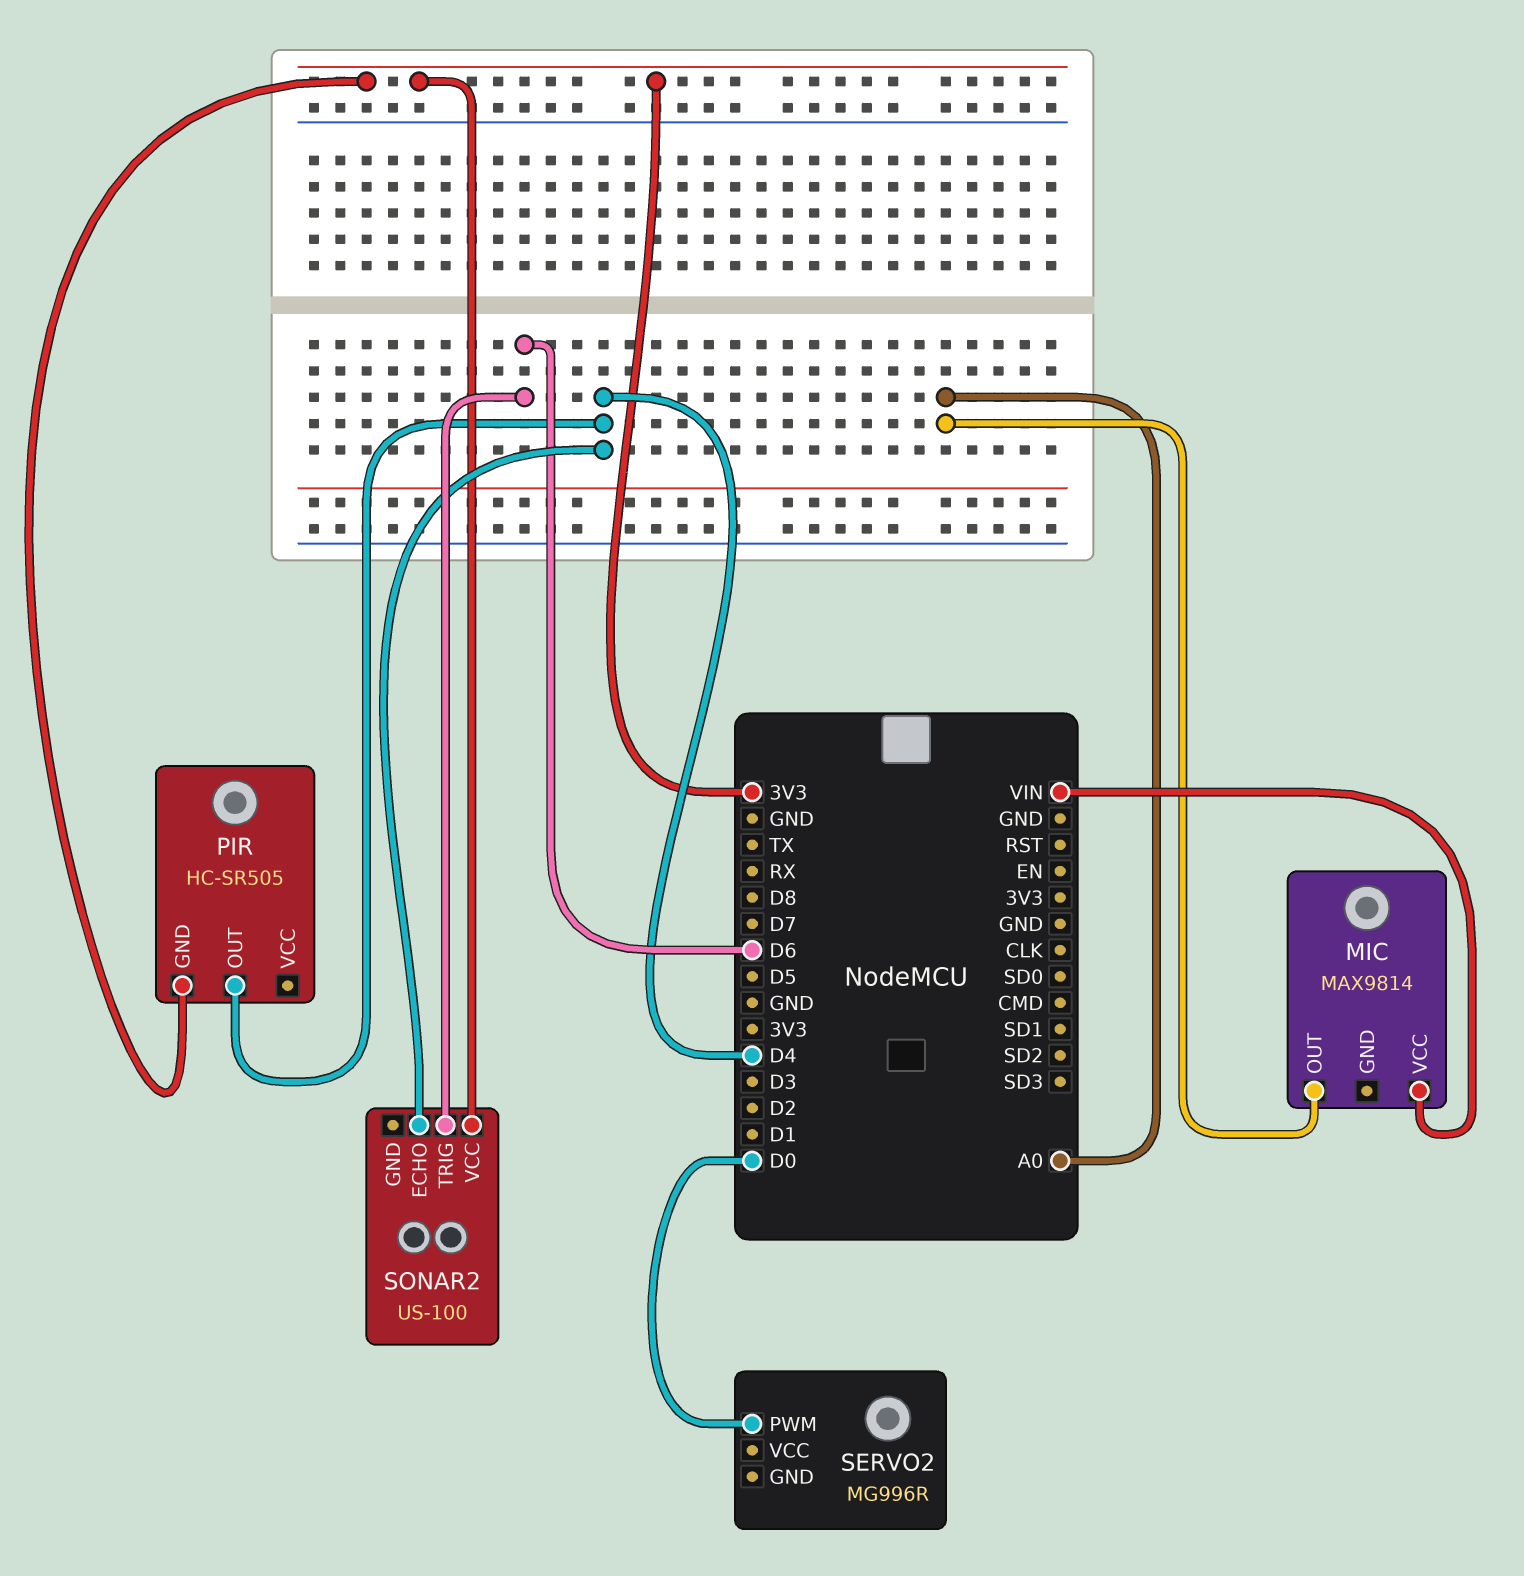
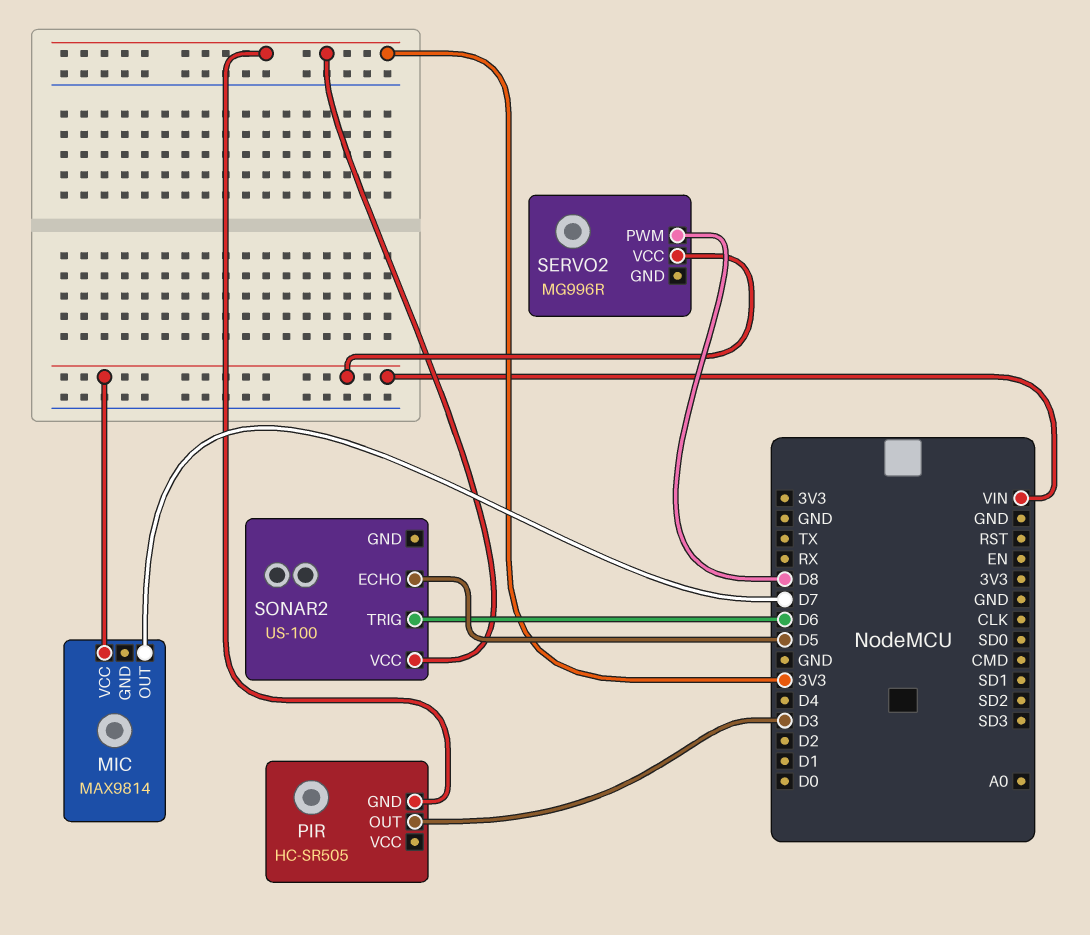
MIC pin OUT: A0 -> D7
PIR pin OUT: D4 -> D3
SERVO2 pin PWM: D0 -> D8
SERVO2 pin VCC: none -> VIN
SONAR2 pin ECHO: D4 -> D5

